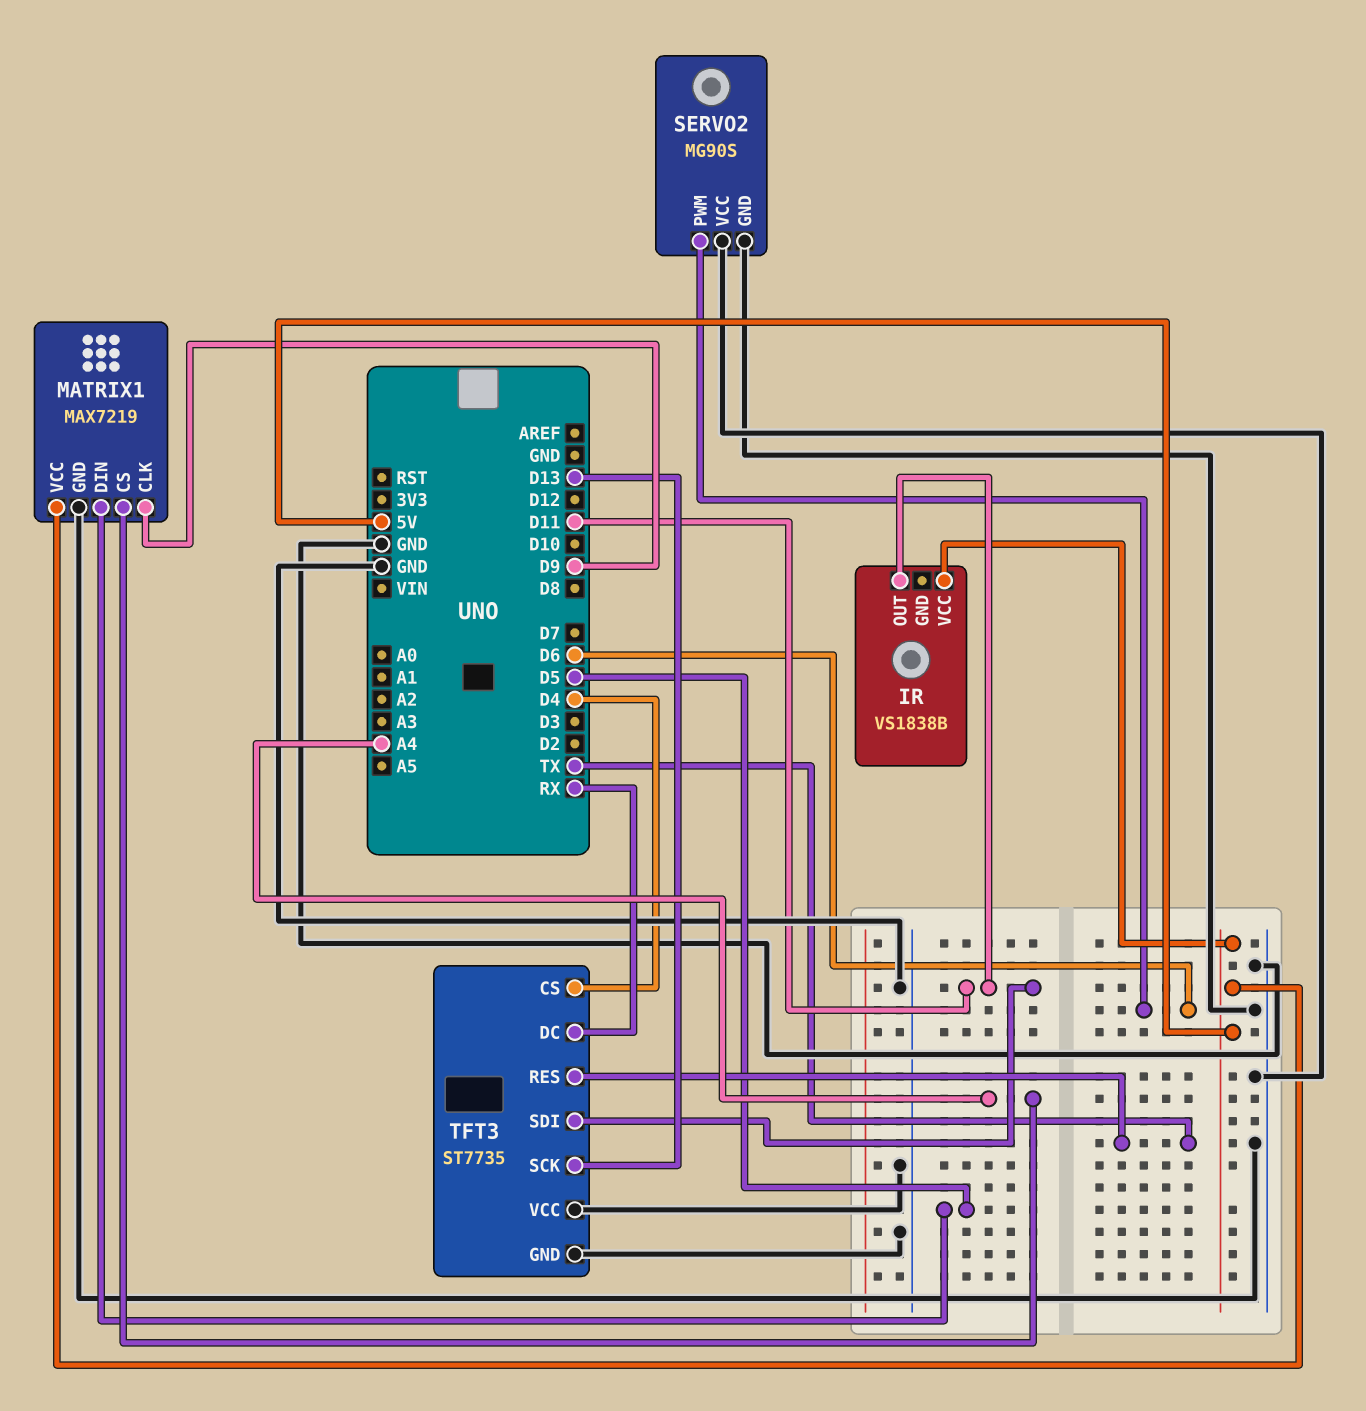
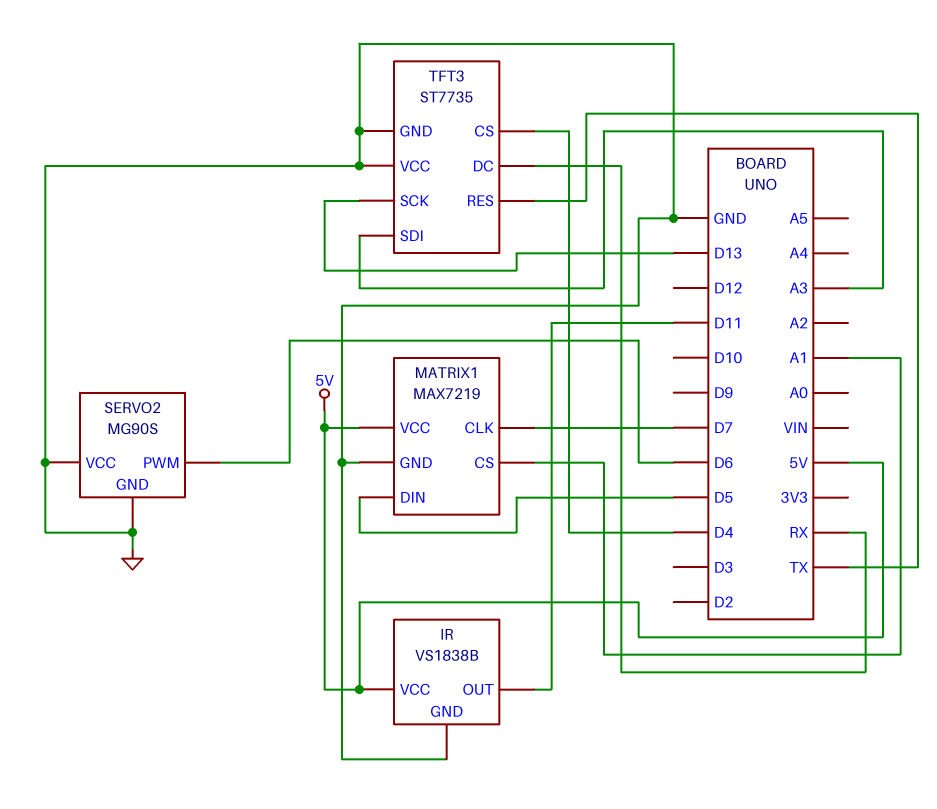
IR pin GND: none -> GND
MATRIX1 pin CLK: D9 -> D7
MATRIX1 pin CS: A4 -> A1
TFT3 pin SDI: D11 -> A3

